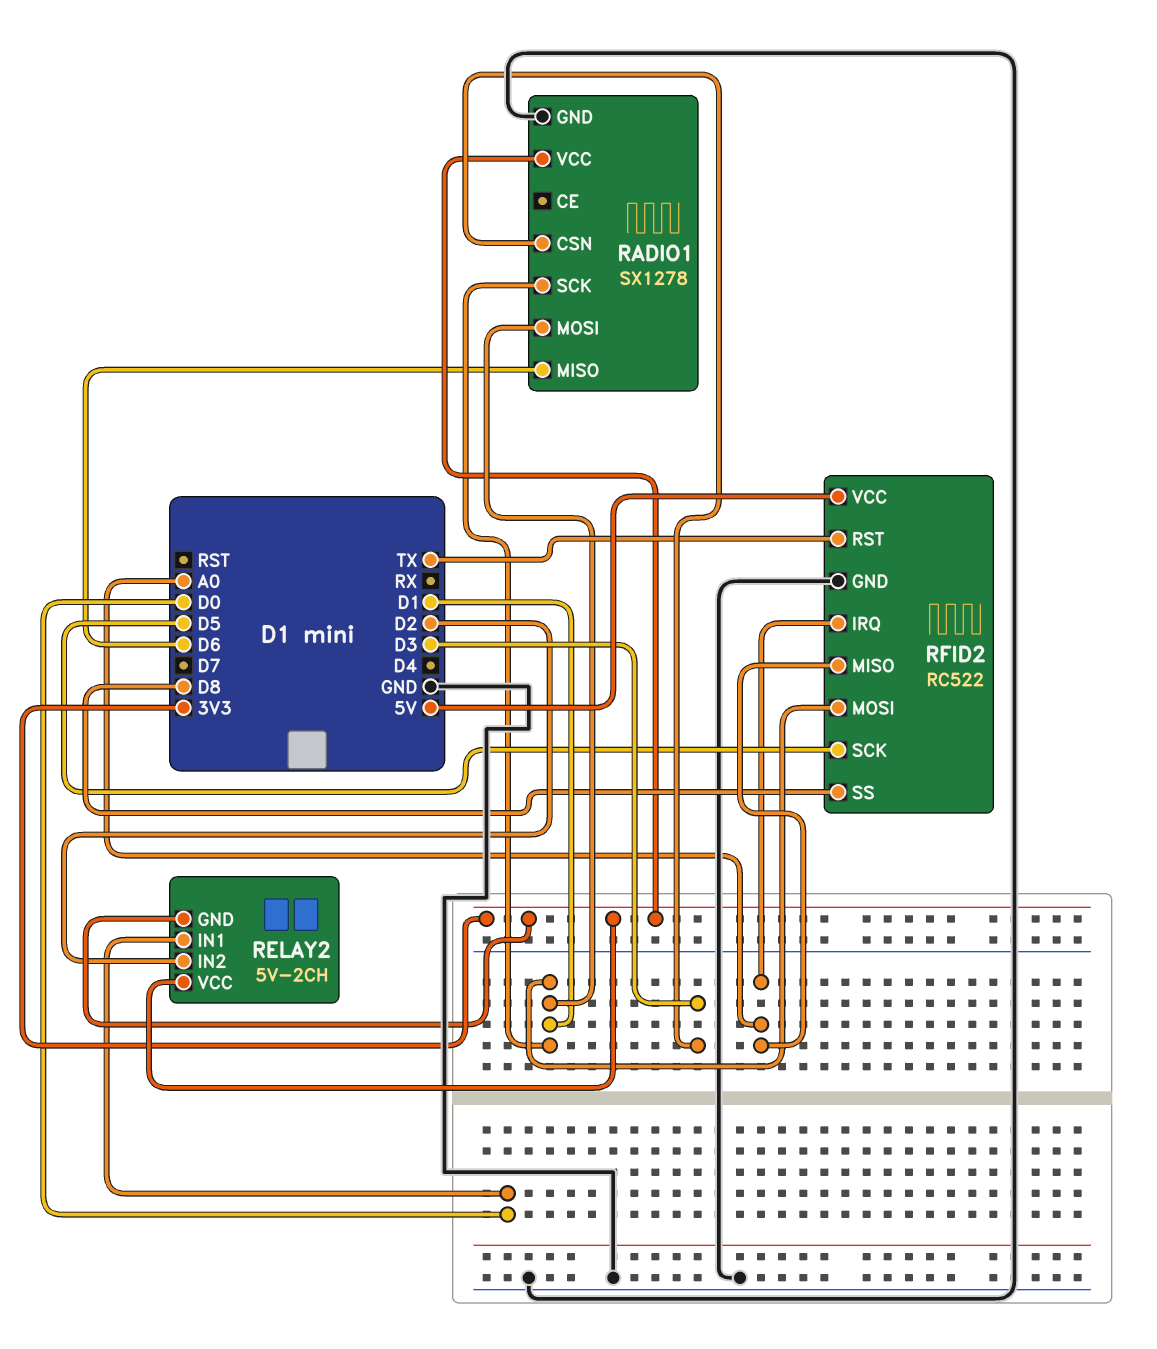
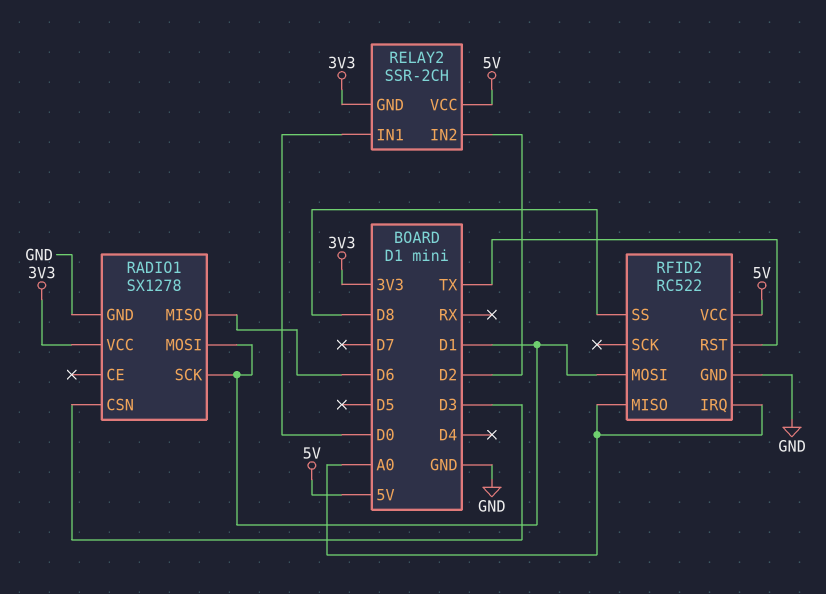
RELAY2: 5V-2CH -> SSR-2CH
RELAY2 pin VCC: 3V3 -> 5V
RFID2 pin SCK: D5 -> none

